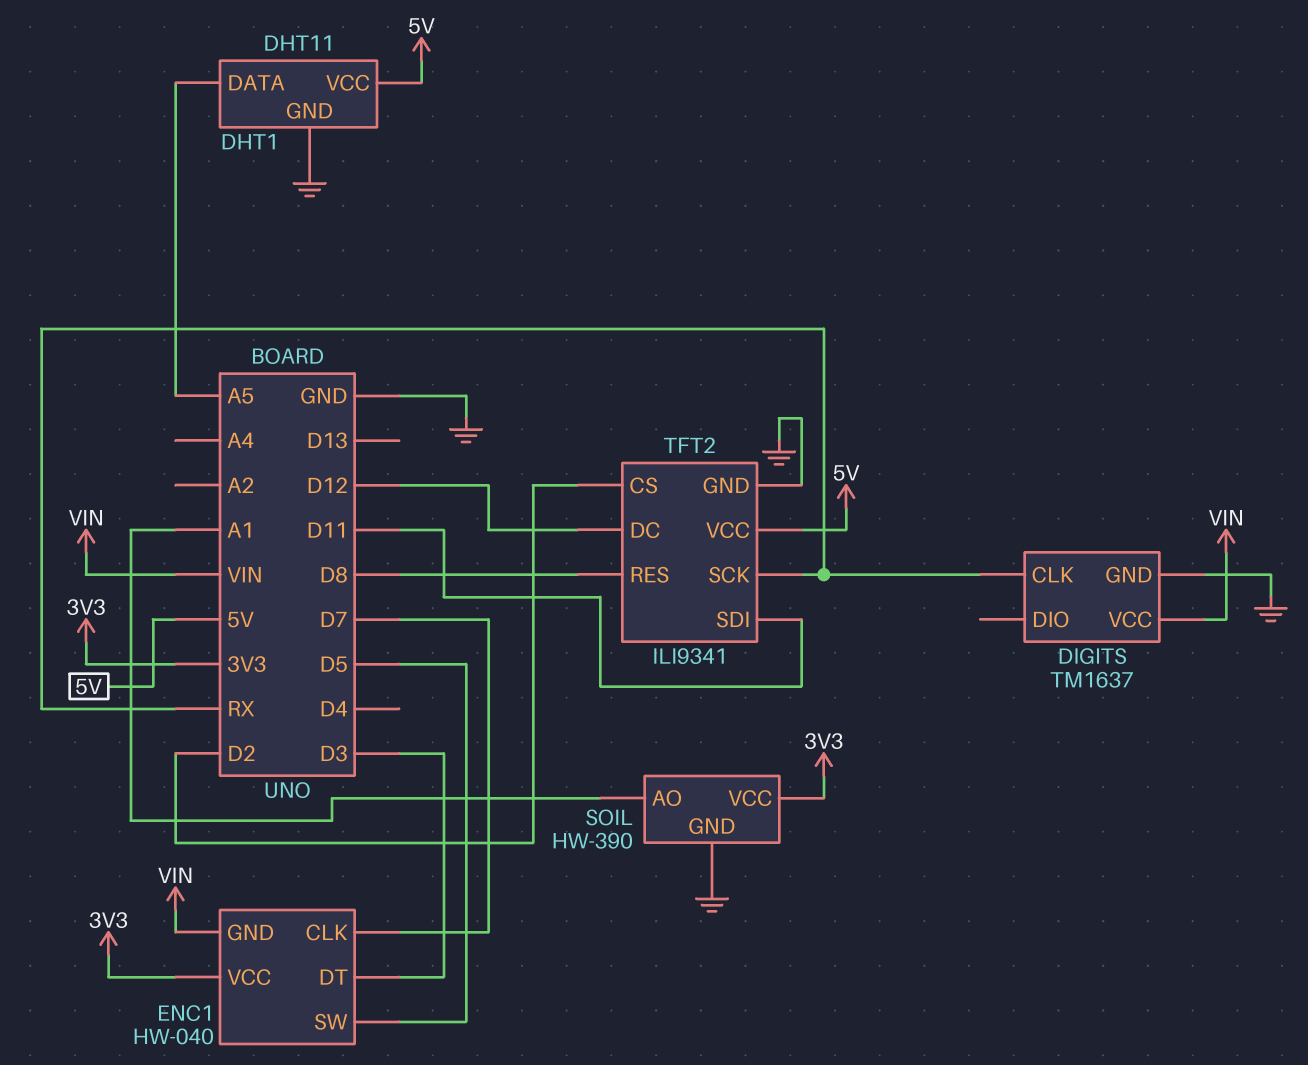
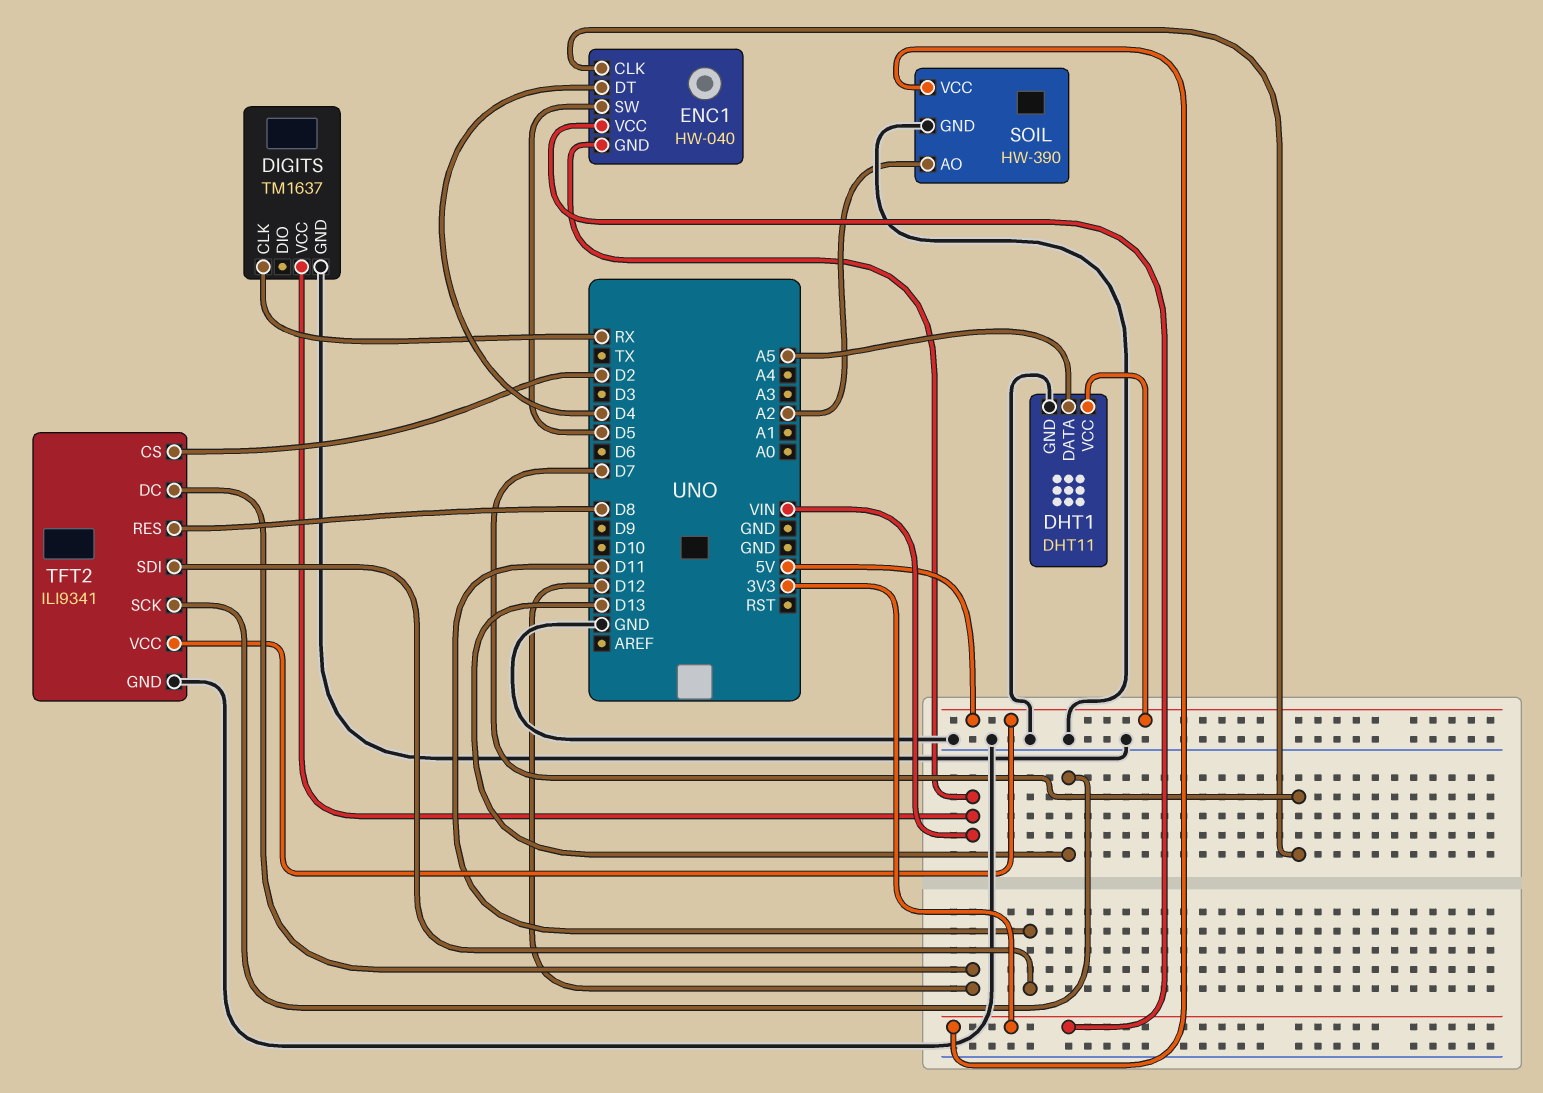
ENC1 pin DT: D3 -> D4
SOIL pin AO: A1 -> A2
TFT2 pin SCK: RX -> D13

